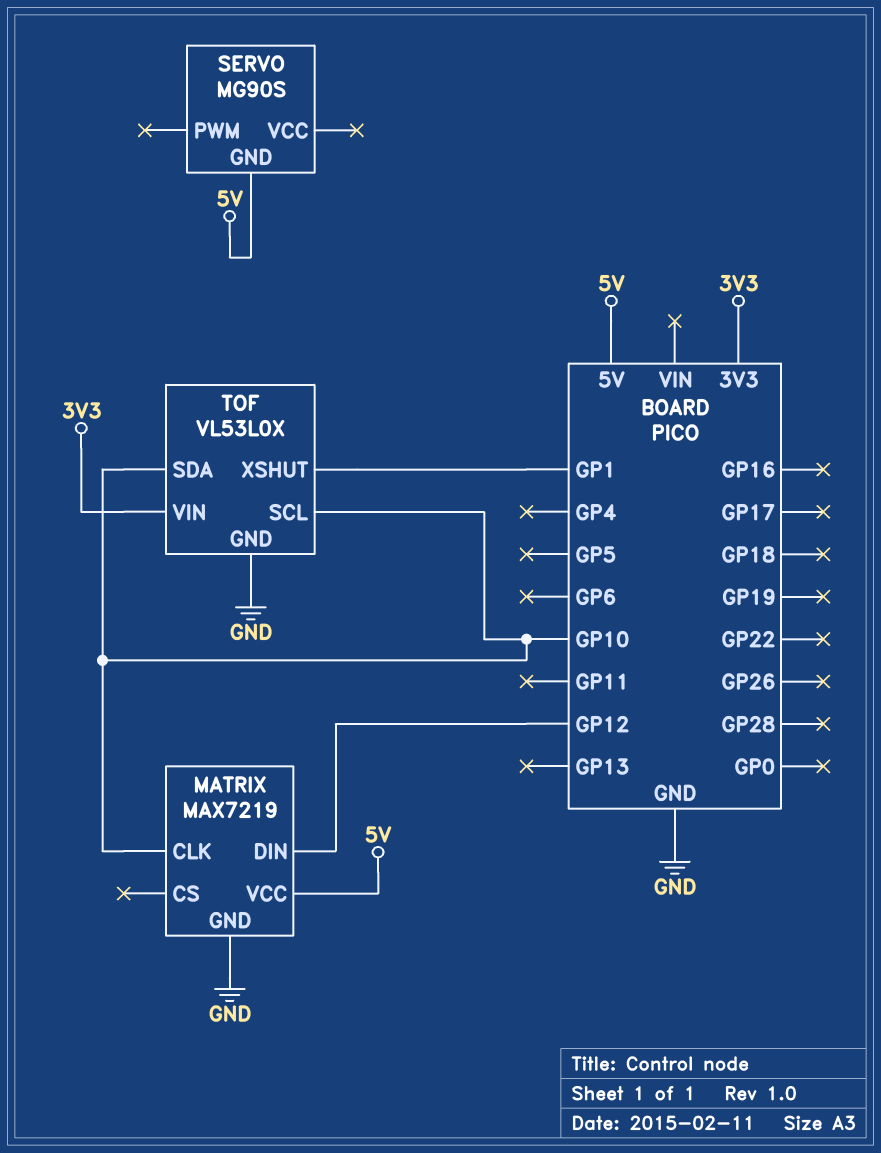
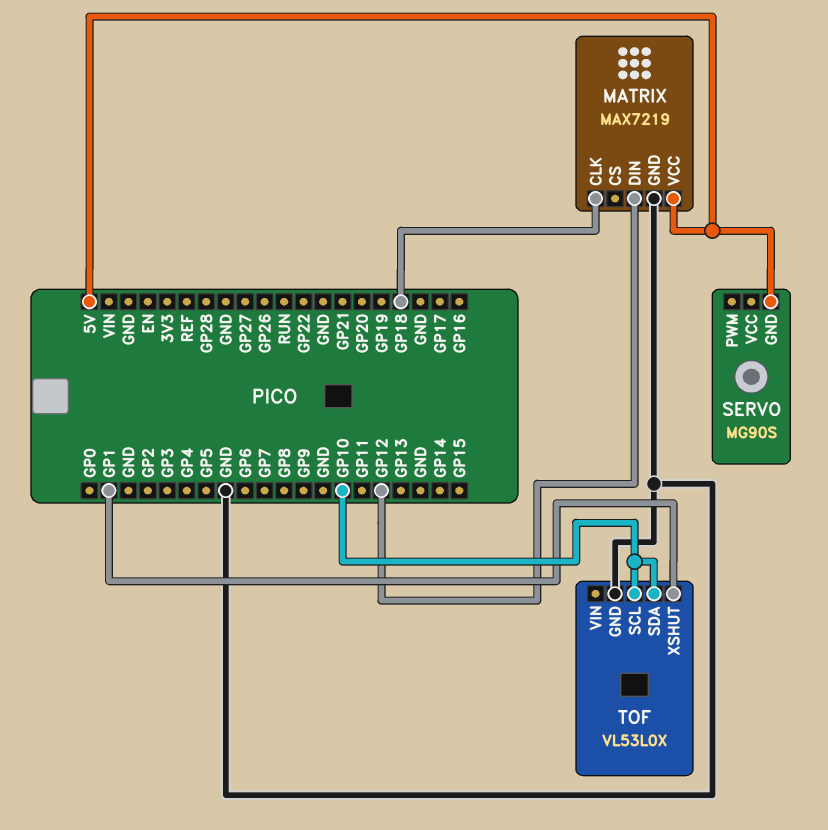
MATRIX pin CLK: GP10 -> GP18
TOF pin VIN: 3V3 -> none

